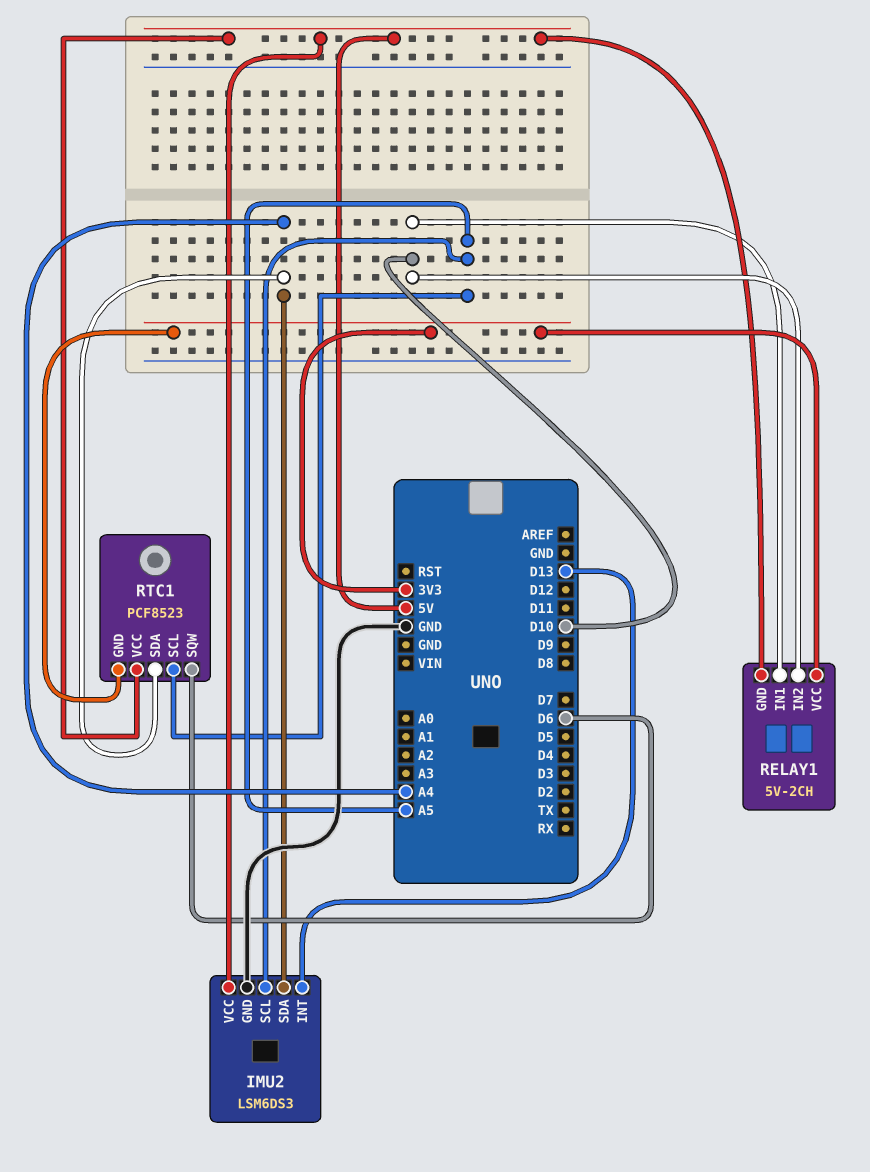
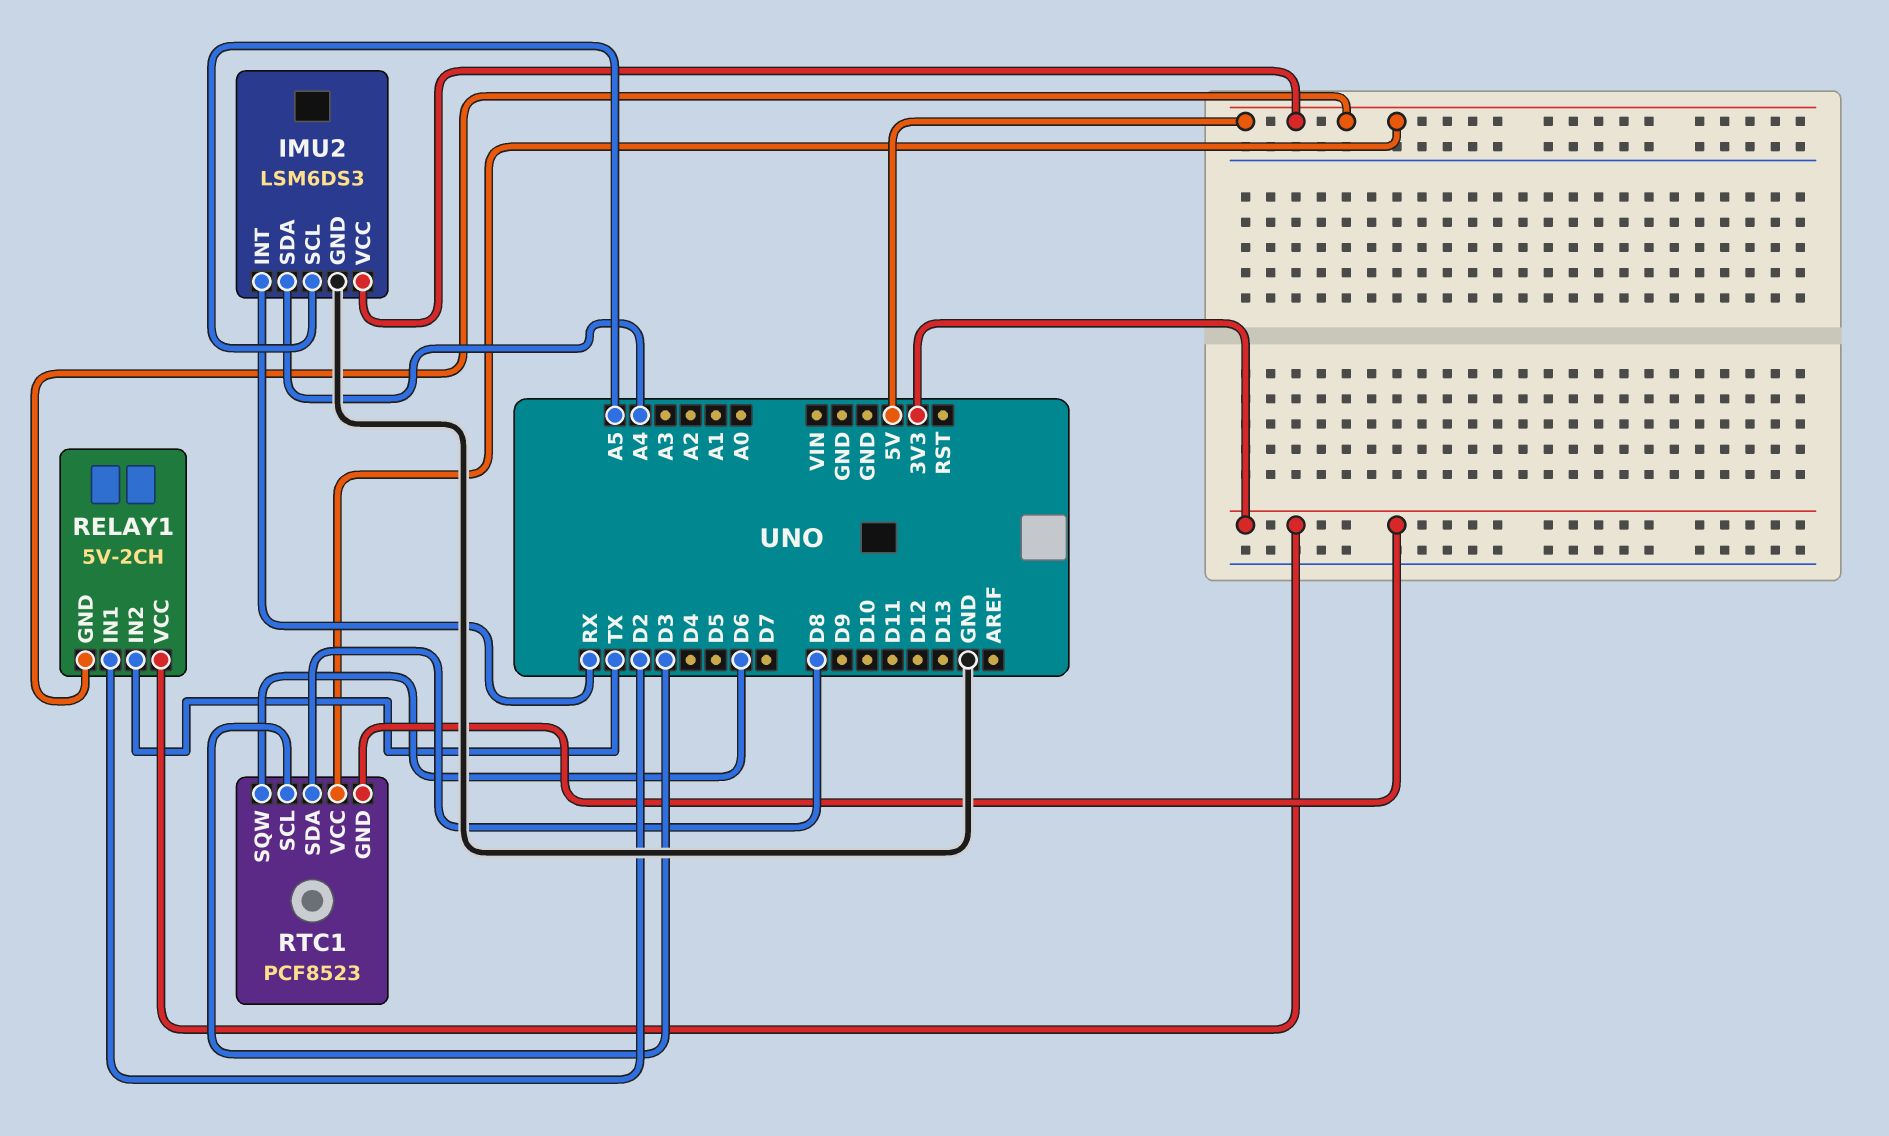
IMU2 pin INT: D13 -> RX
RELAY1 pin IN1: D10 -> D2
RELAY1 pin IN2: D10 -> TX
RTC1 pin SCL: A5 -> D3
RTC1 pin SDA: A4 -> D8

